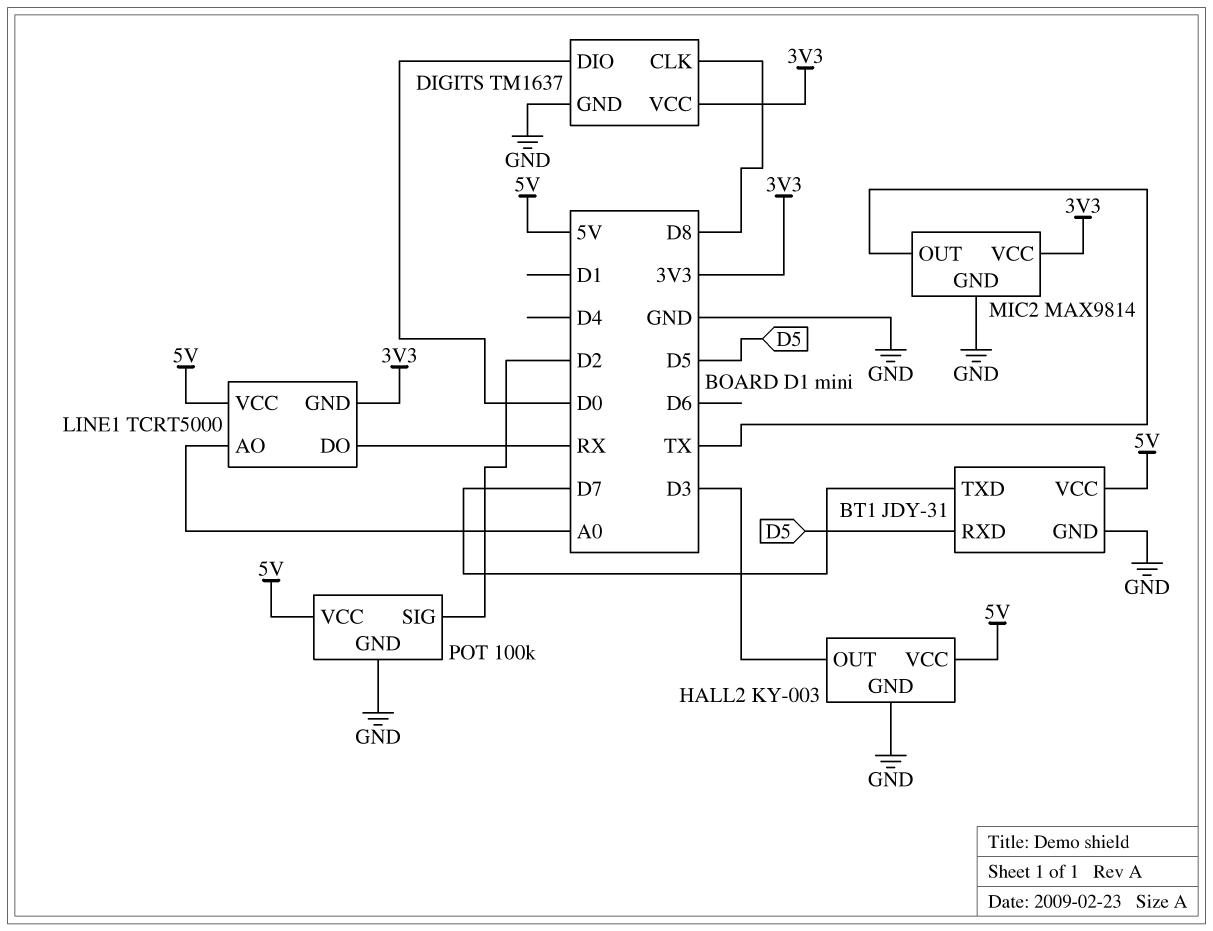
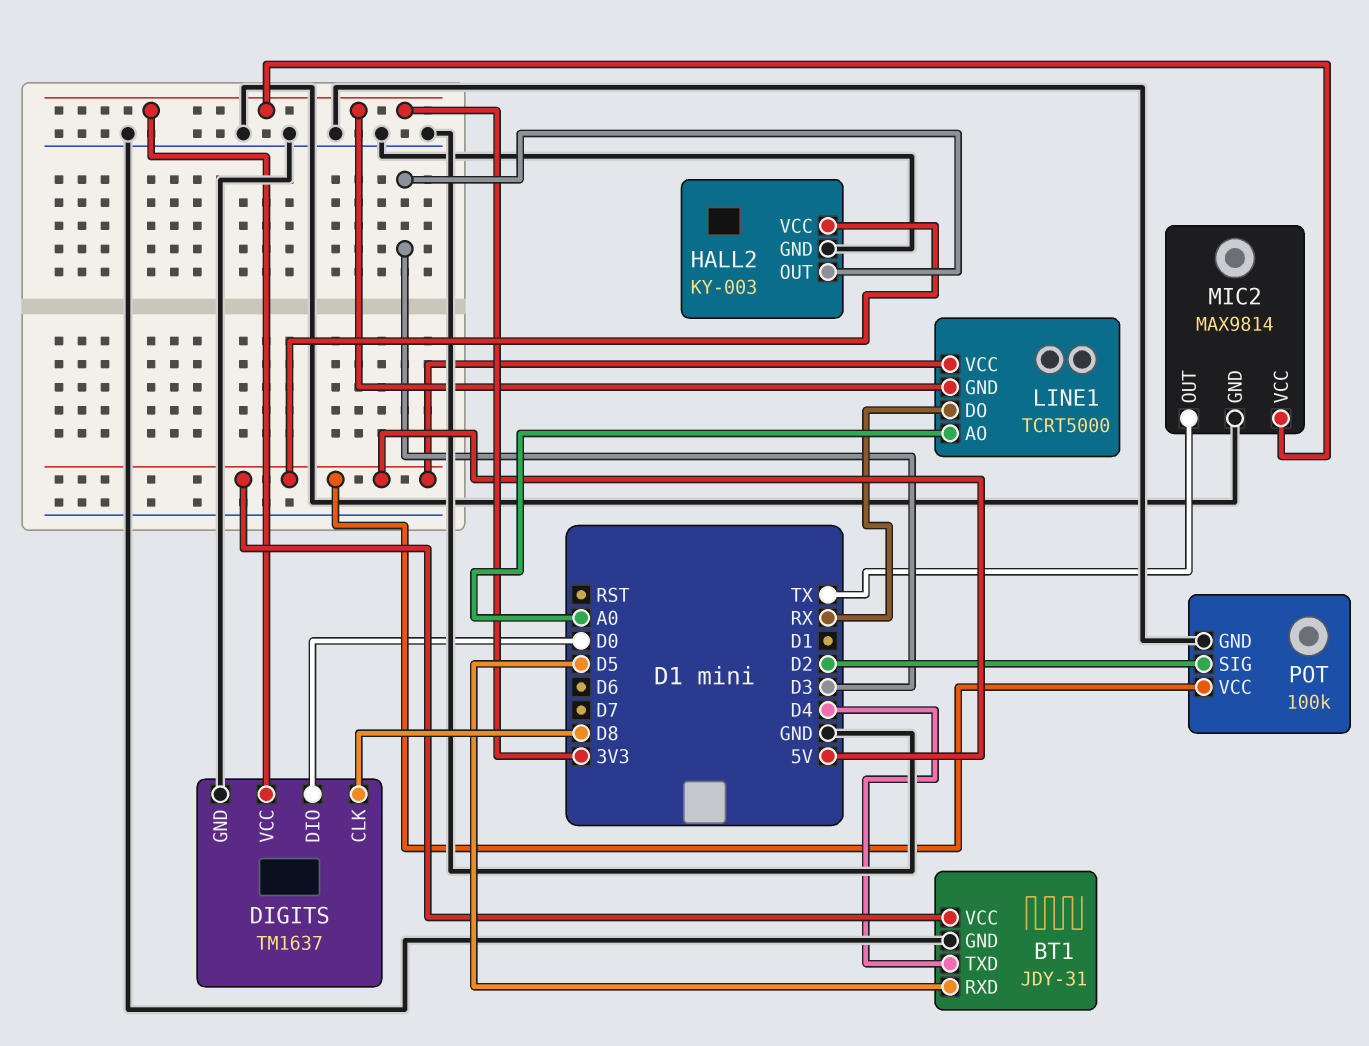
BT1 pin TXD: D7 -> D4

